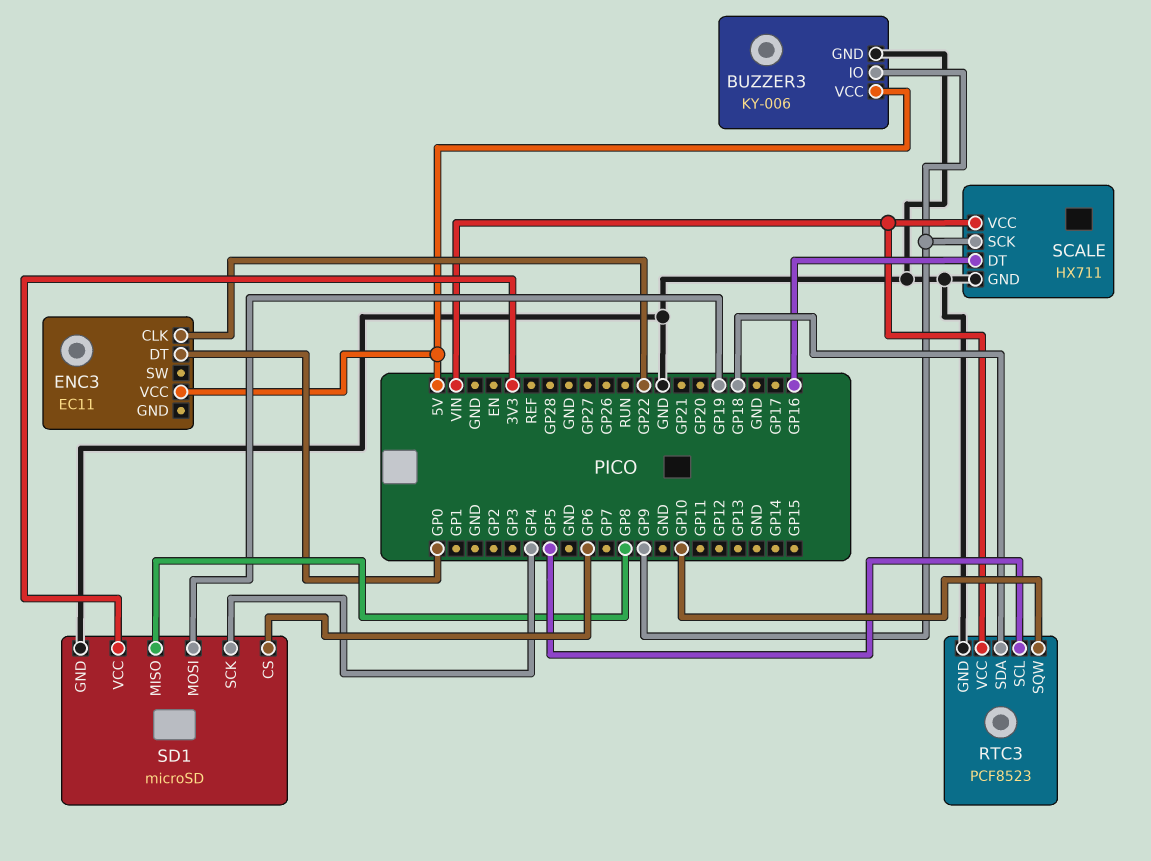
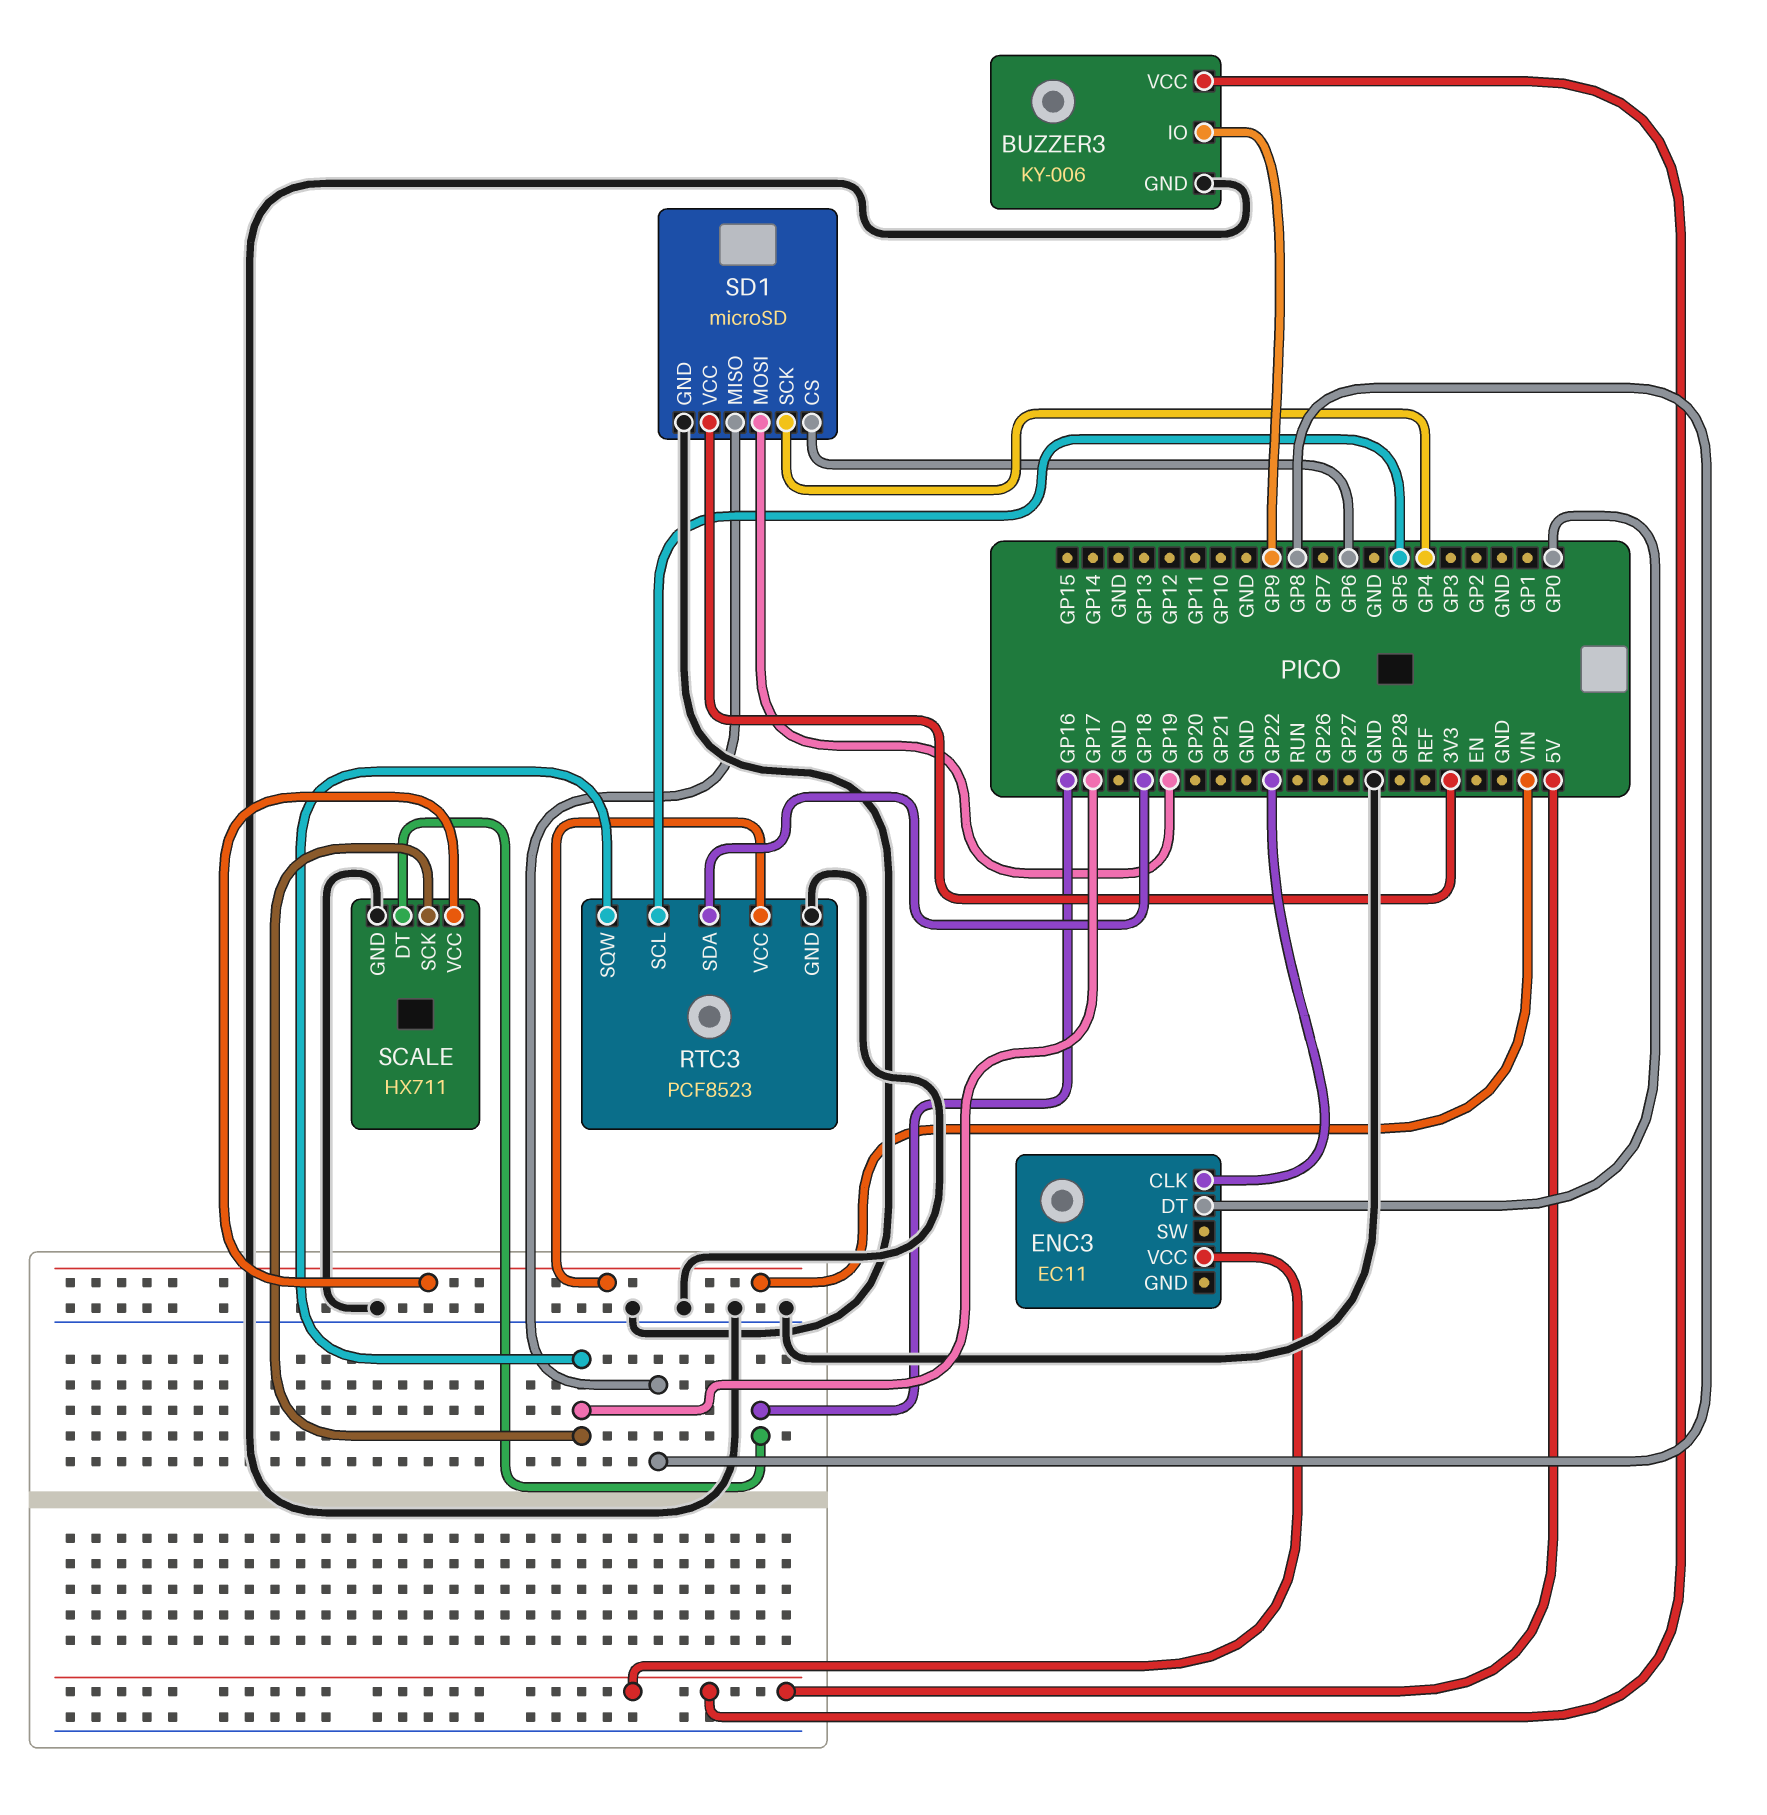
RTC3 pin SQW: GP10 -> GP17
SCALE pin SCK: GP9 -> GP17

